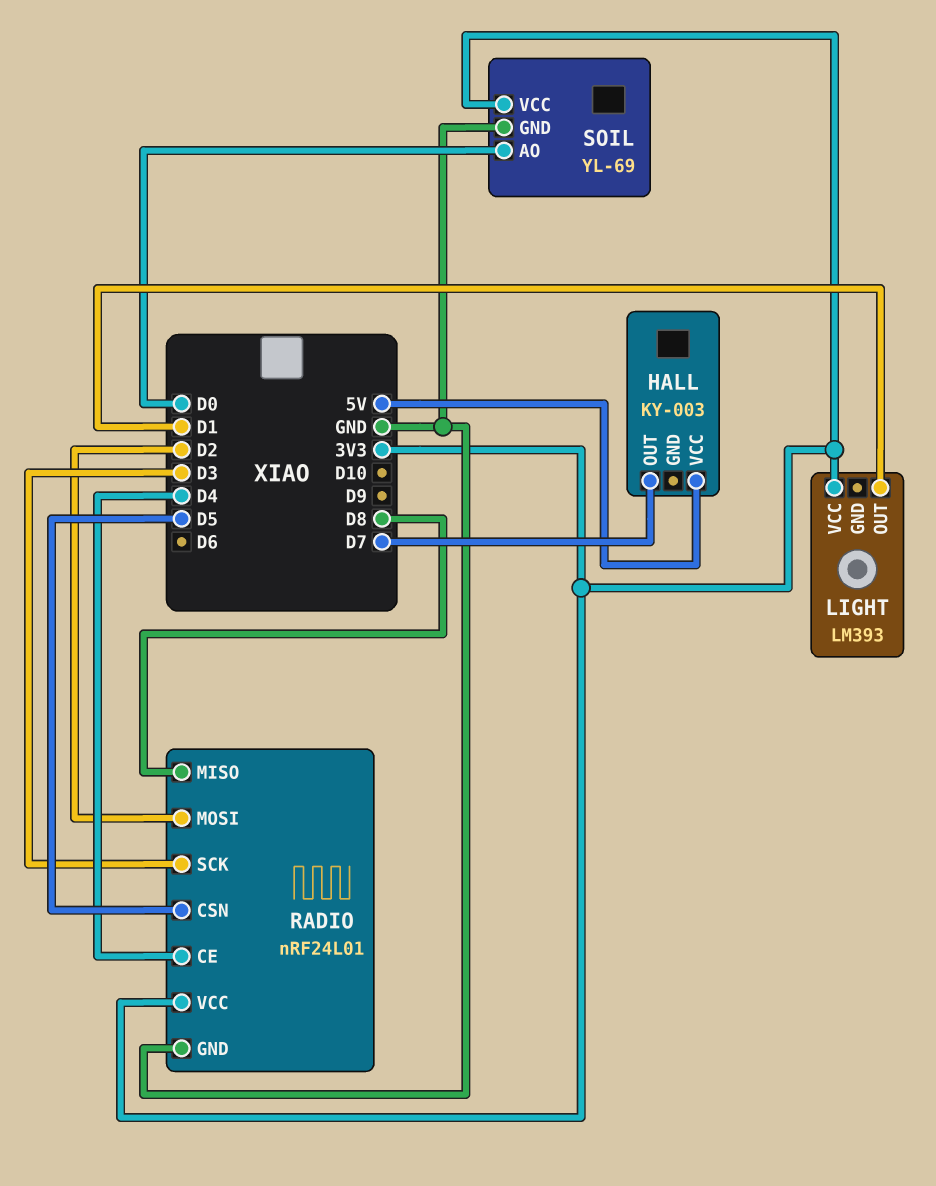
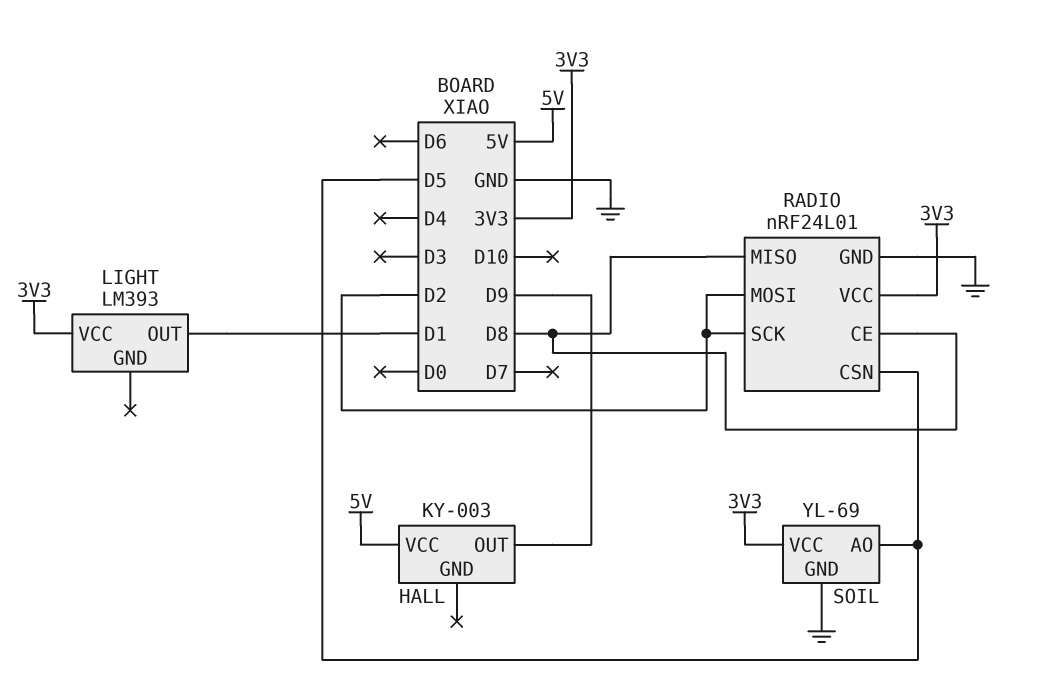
HALL pin OUT: D7 -> D9
RADIO pin CE: D4 -> D8
RADIO pin SCK: D3 -> D2
SOIL pin AO: D0 -> D5

